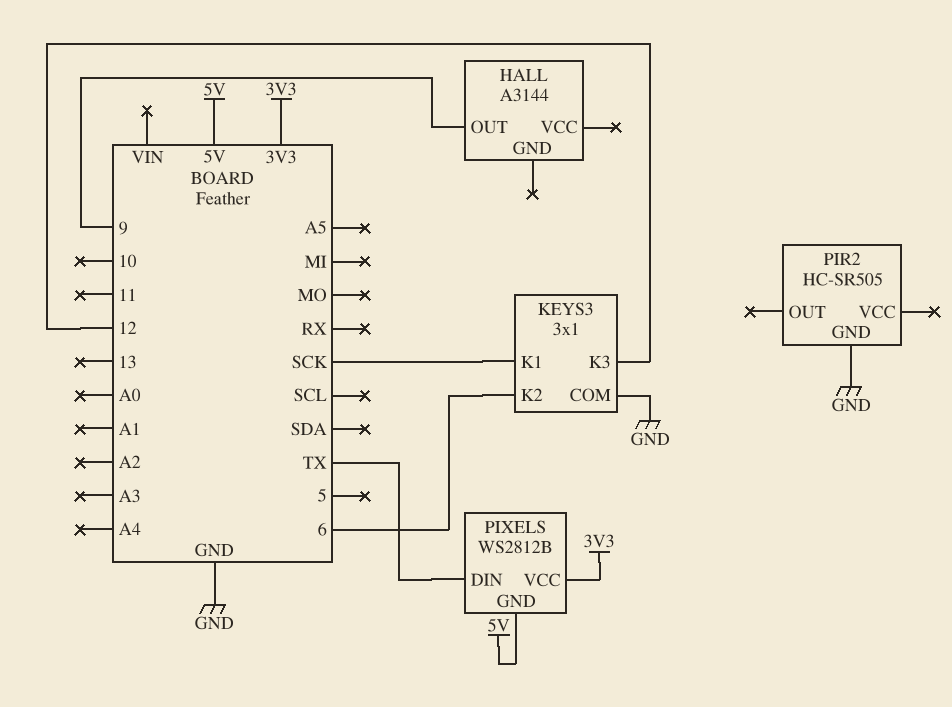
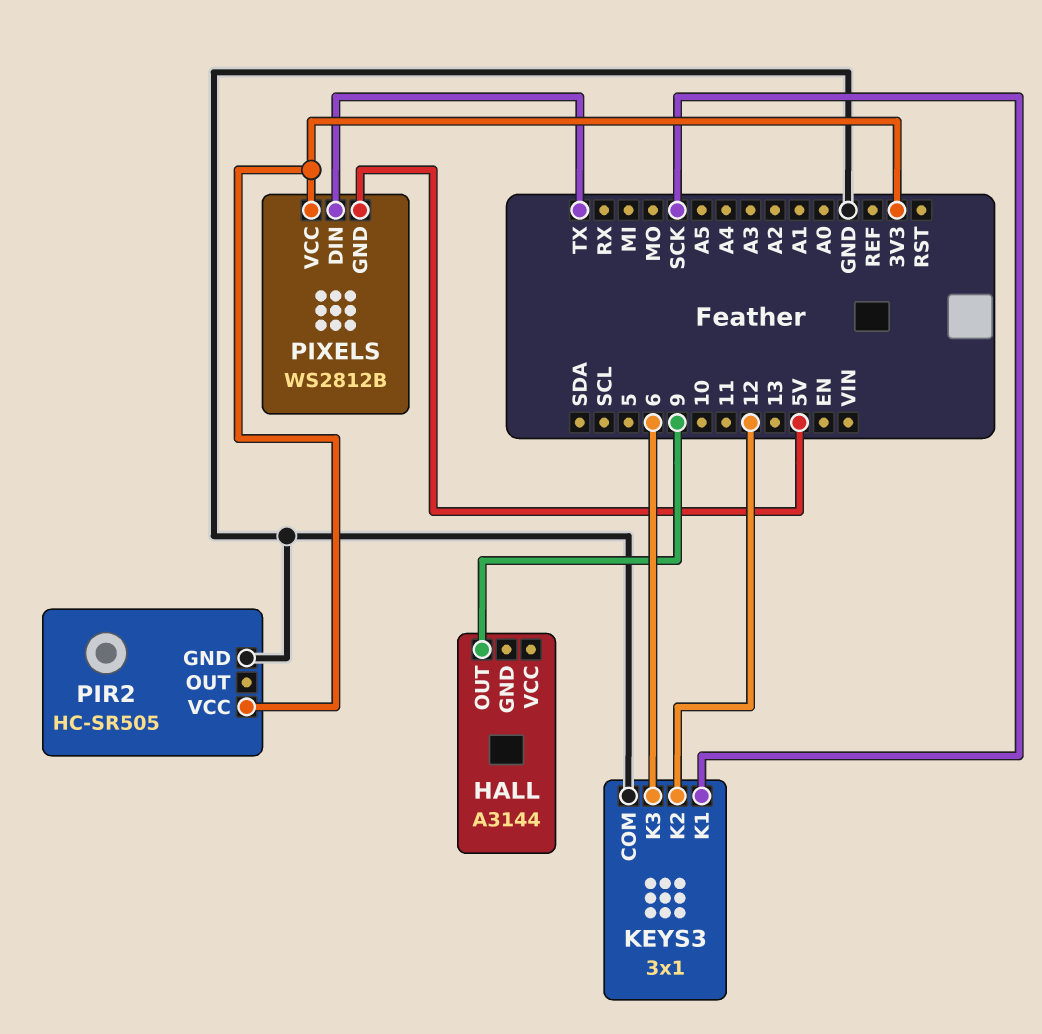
KEYS3 pin K2: 6 -> 12
KEYS3 pin K3: 12 -> 6
PIR2 pin VCC: none -> 3V3

